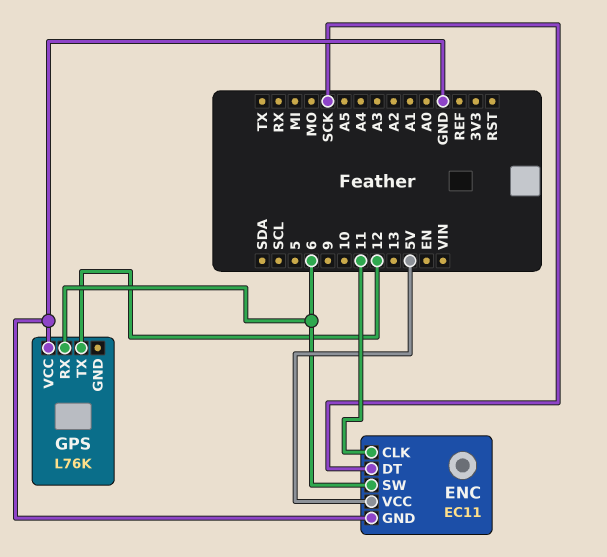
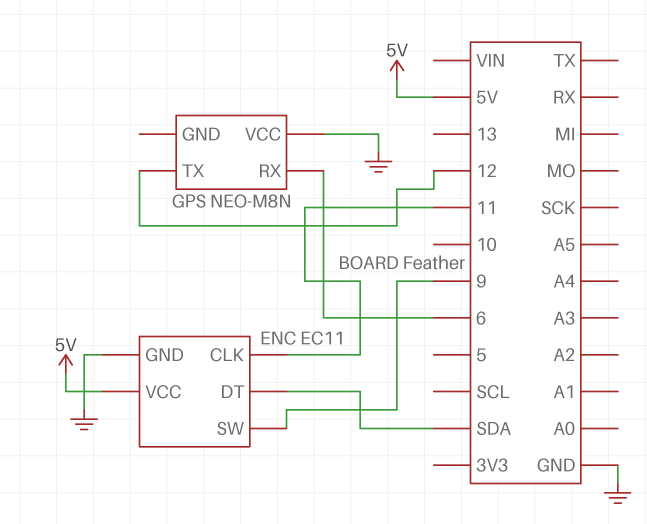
ENC pin DT: SCK -> SDA
ENC pin SW: 6 -> 9
GPS: L76K -> NEO-M8N

